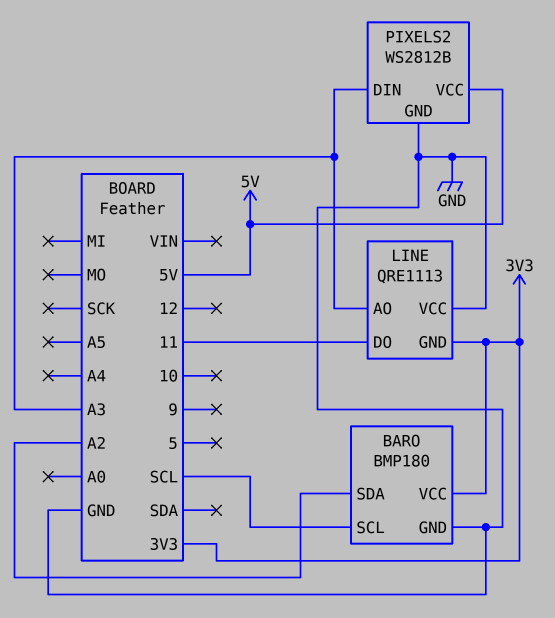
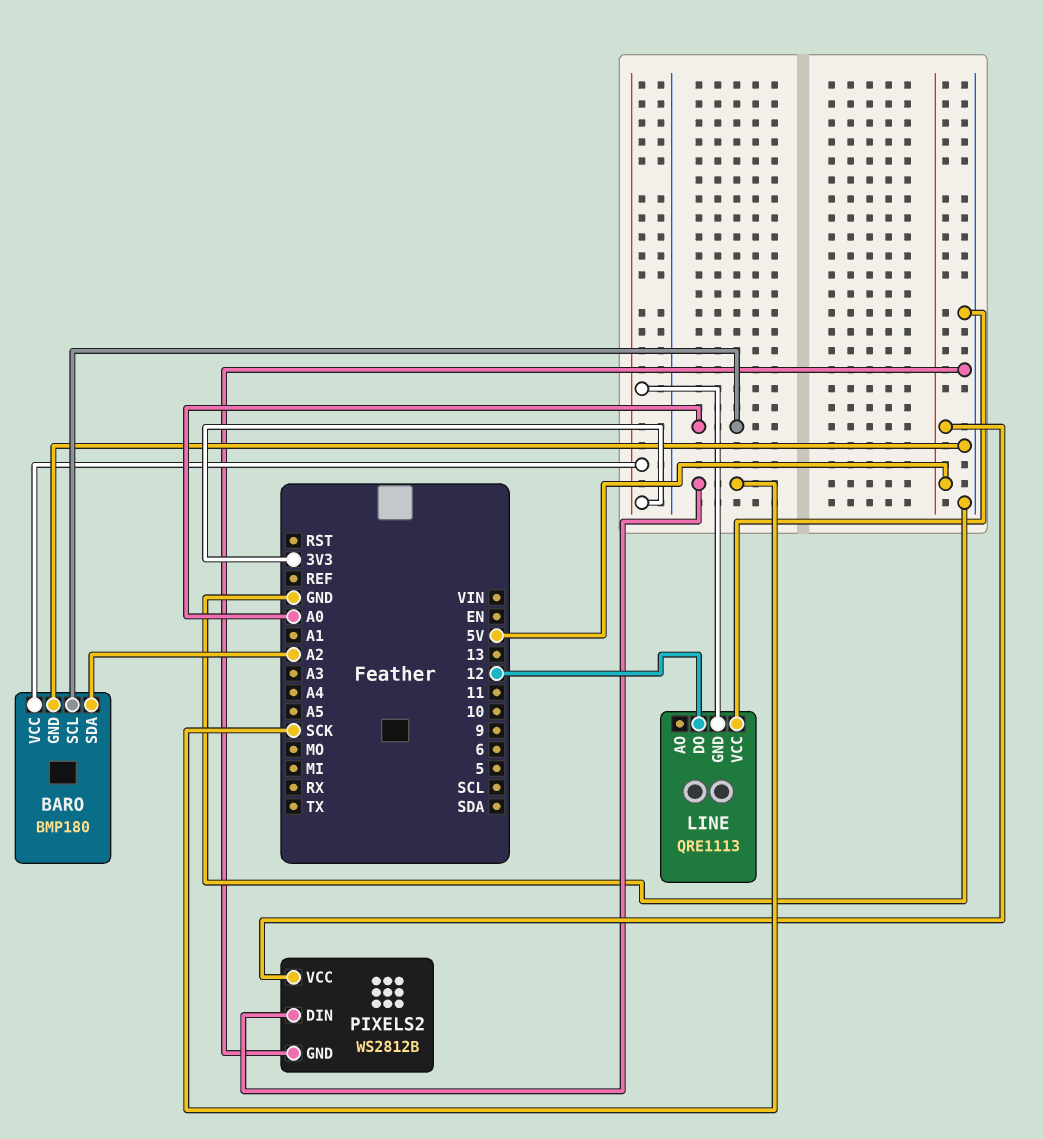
BARO pin SCL: SCL -> A0
LINE pin AO: A3 -> none
LINE pin DO: 11 -> 12
PIXELS2 pin DIN: A3 -> SCK

